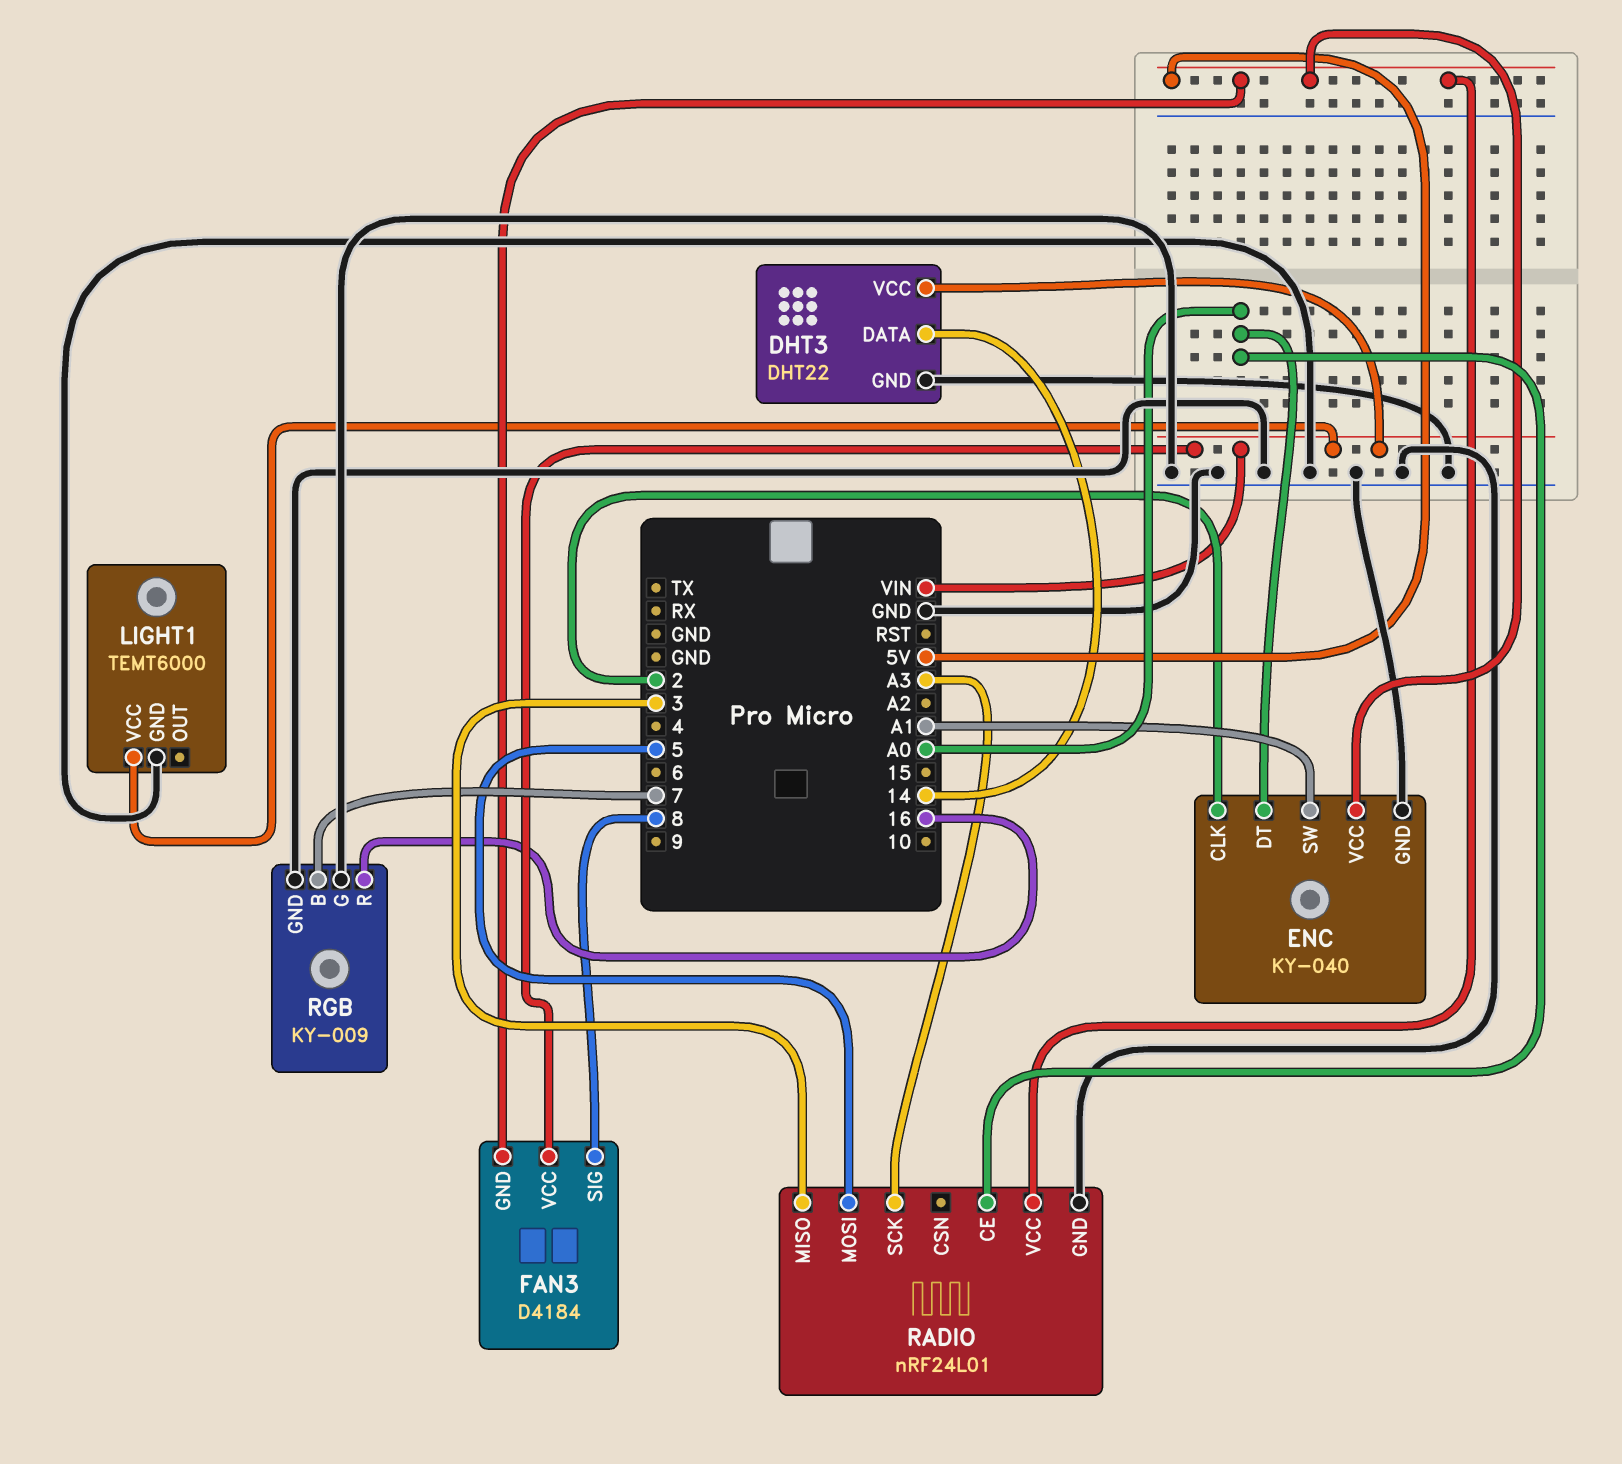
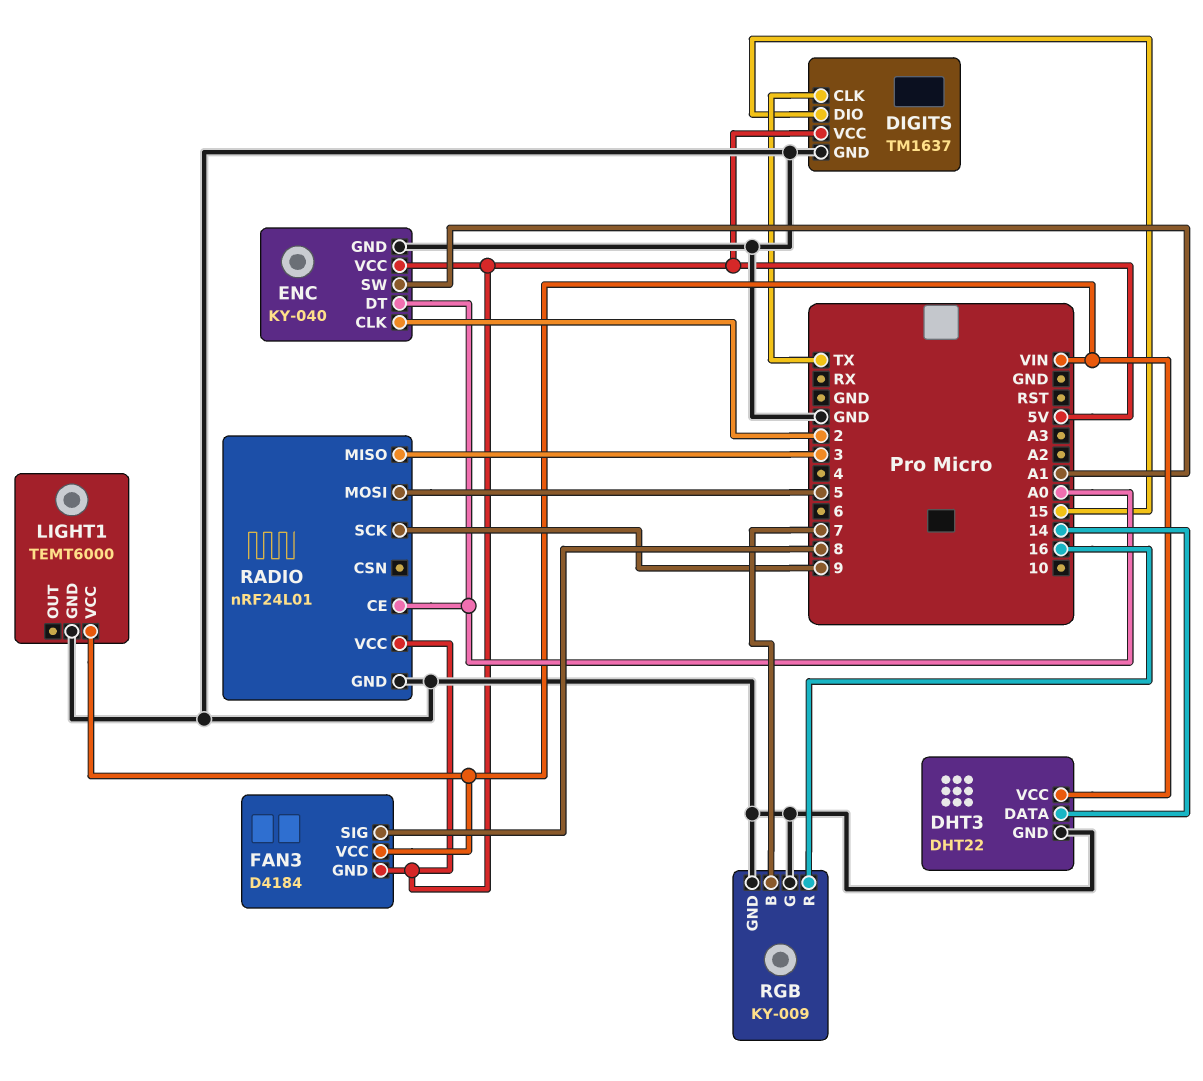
DIGITS: none -> TM1637
DIGITS pin CLK: none -> TX
DIGITS pin DIO: none -> 15
DIGITS pin GND: none -> GND
DIGITS pin VCC: none -> 5V
RADIO pin SCK: A3 -> 9

